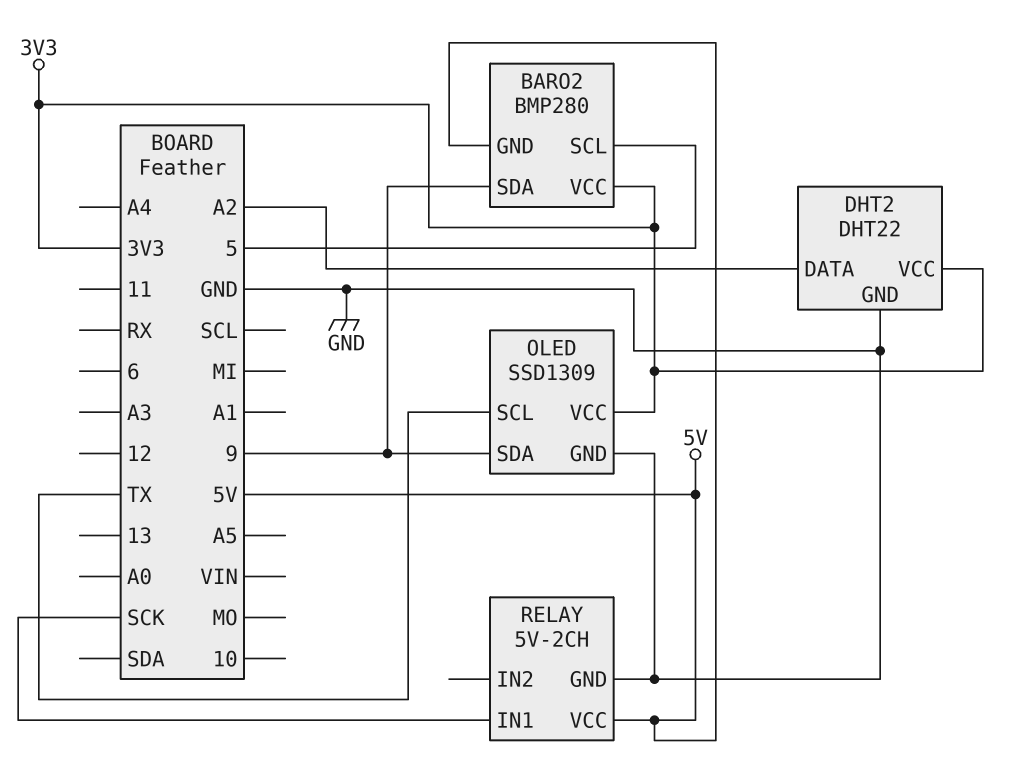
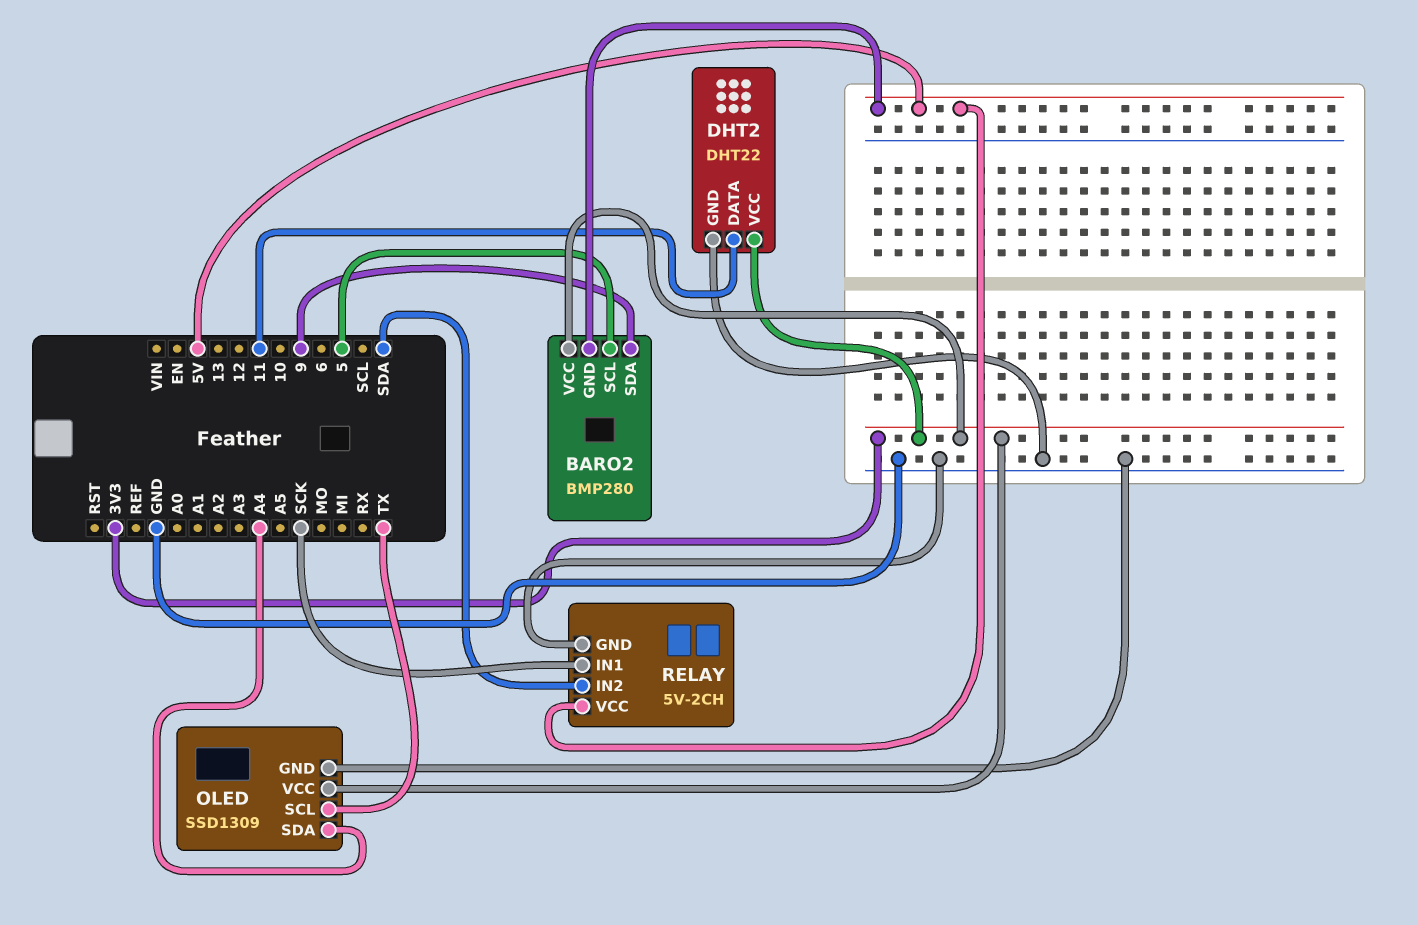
DHT2 pin DATA: A2 -> 11
OLED pin SDA: 9 -> A4
RELAY pin IN2: none -> SDA

